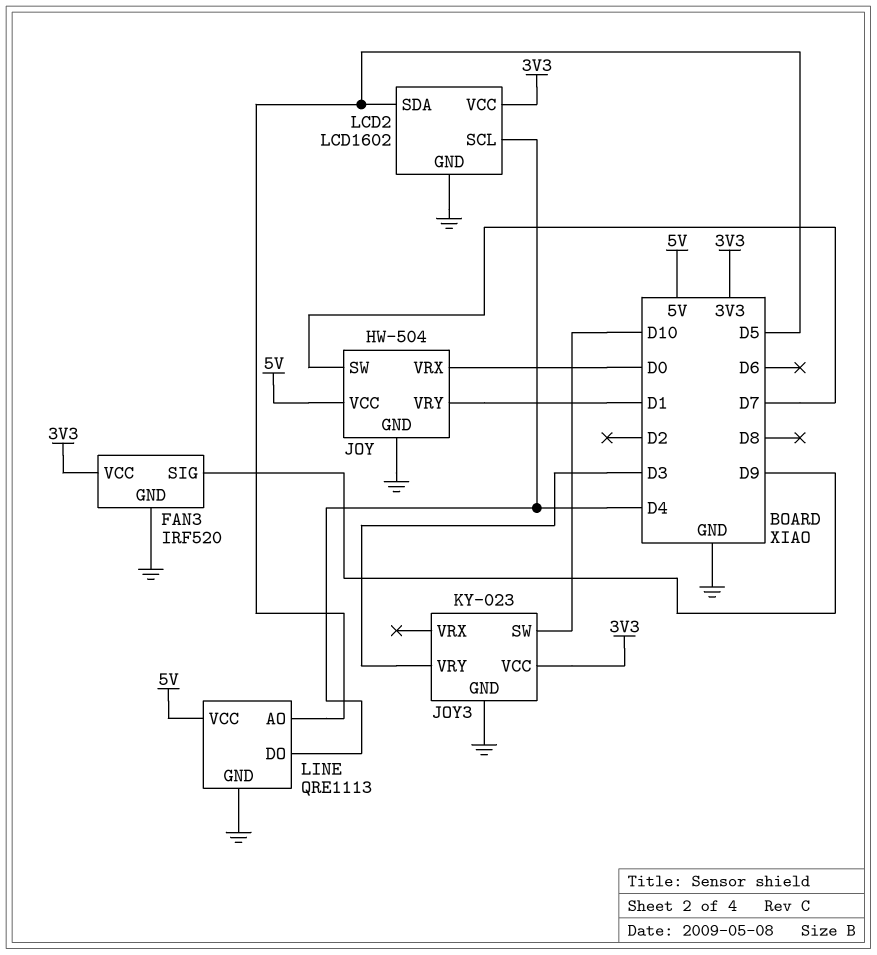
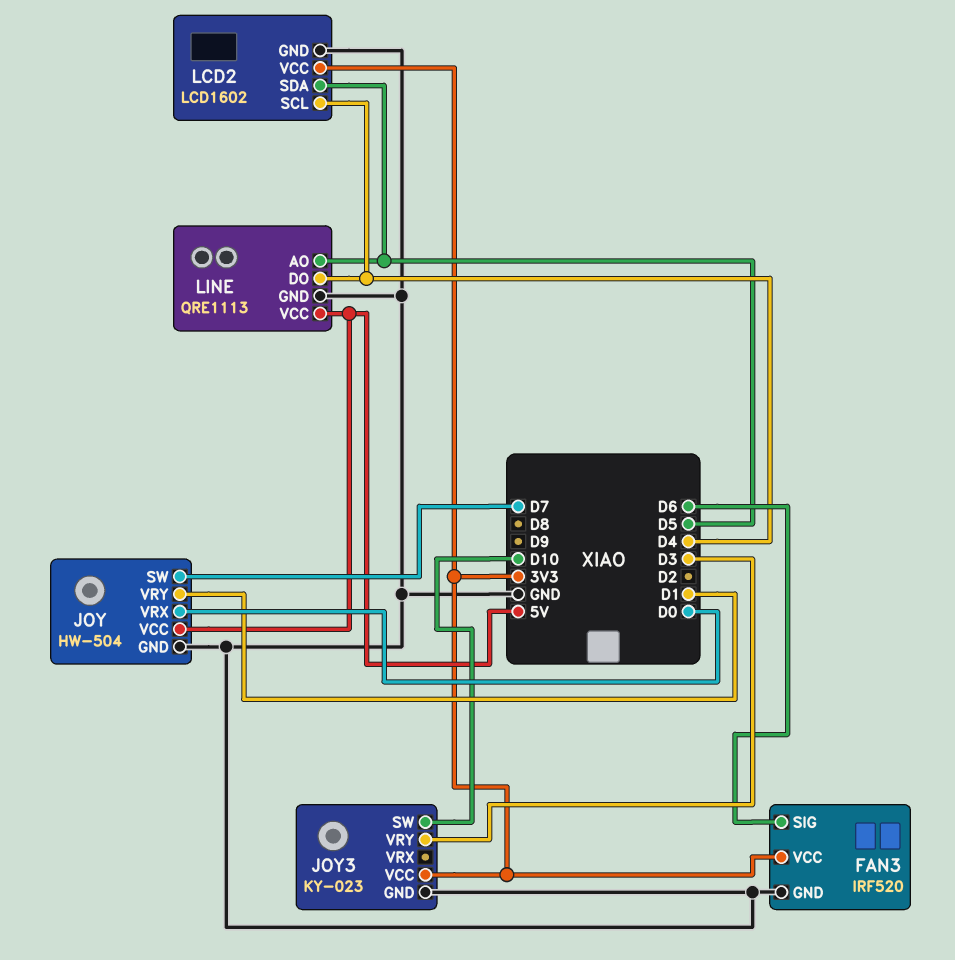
FAN3 pin SIG: D9 -> D6

